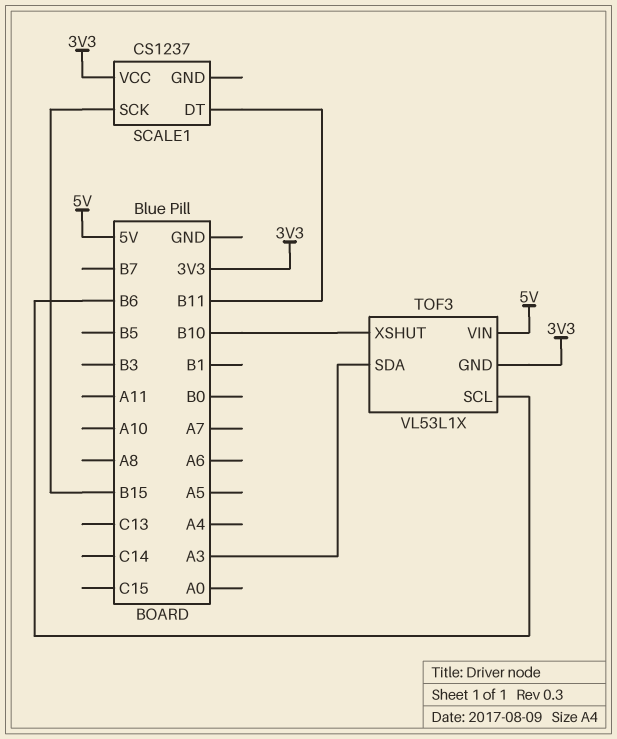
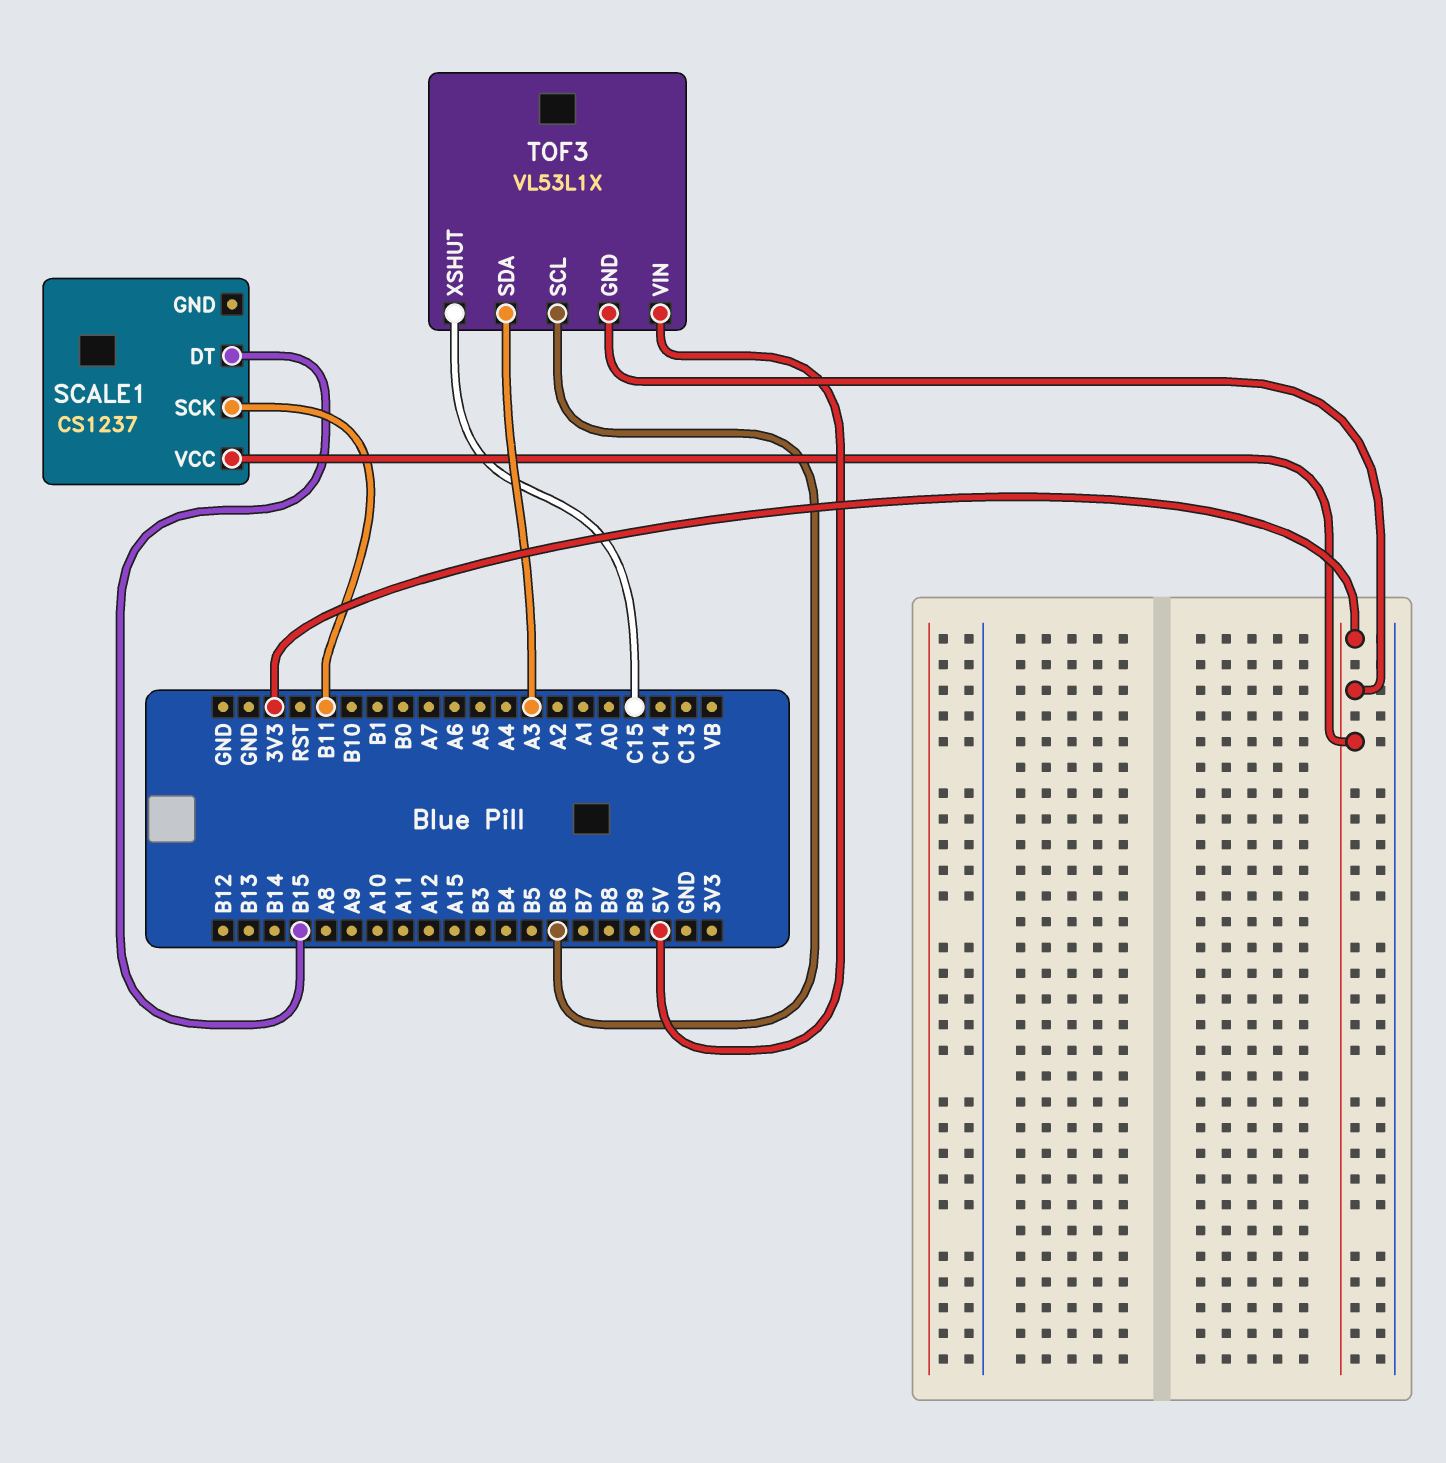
SCALE1 pin DT: B11 -> B15
SCALE1 pin SCK: B15 -> B11
TOF3 pin XSHUT: B10 -> C15

